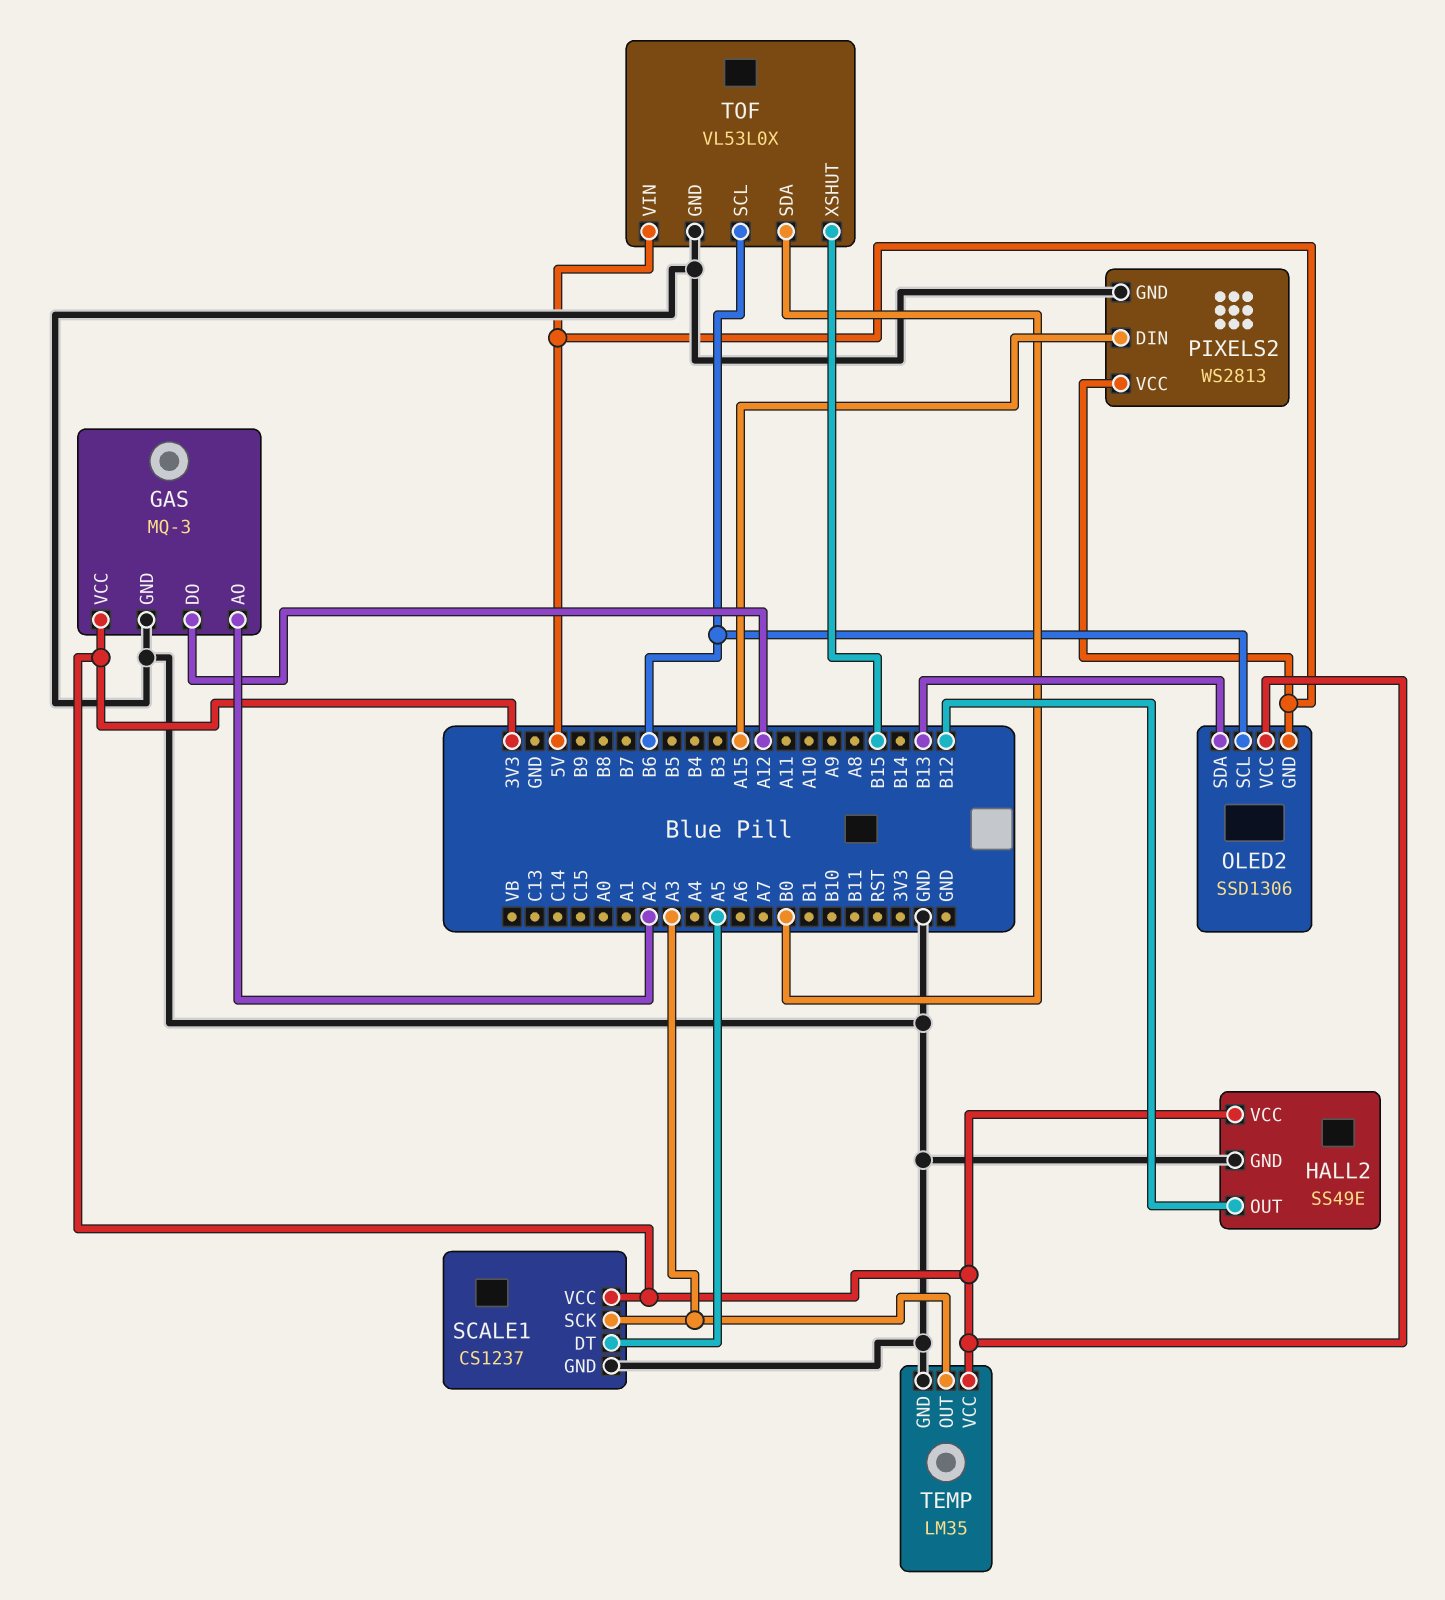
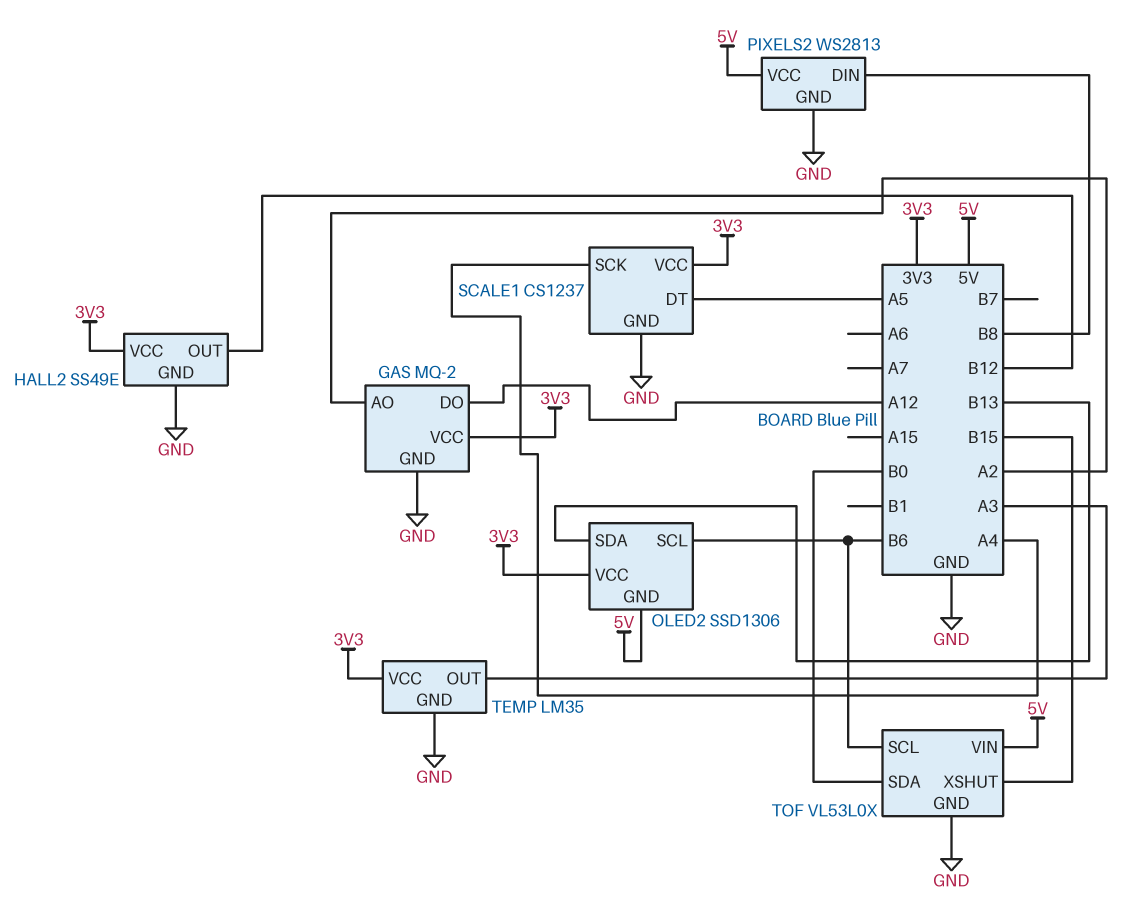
GAS: MQ-3 -> MQ-2
PIXELS2 pin DIN: A15 -> B8
SCALE1 pin SCK: A3 -> A4

